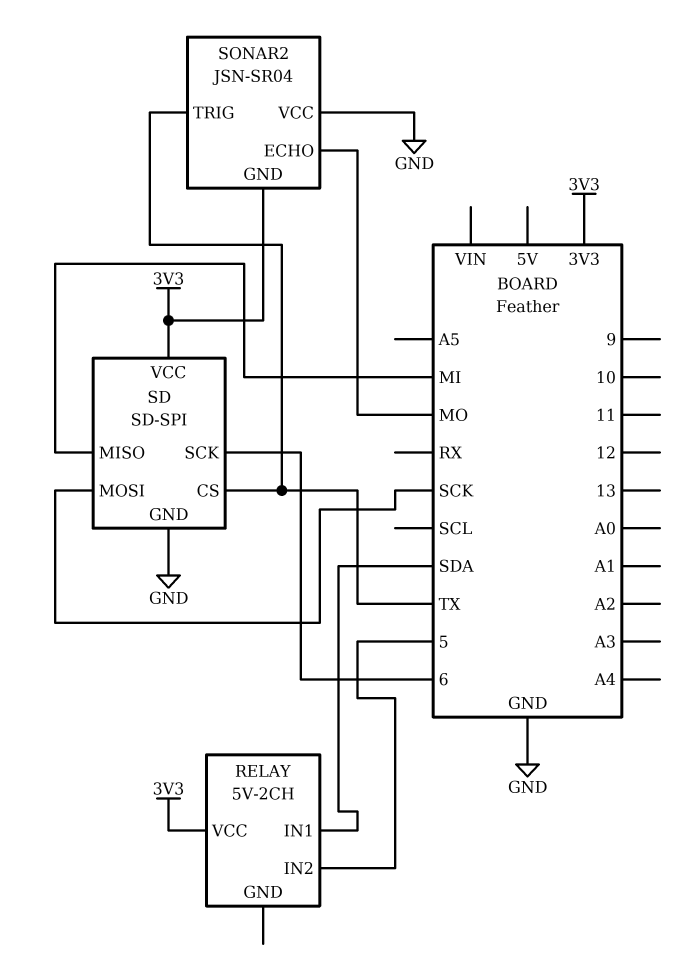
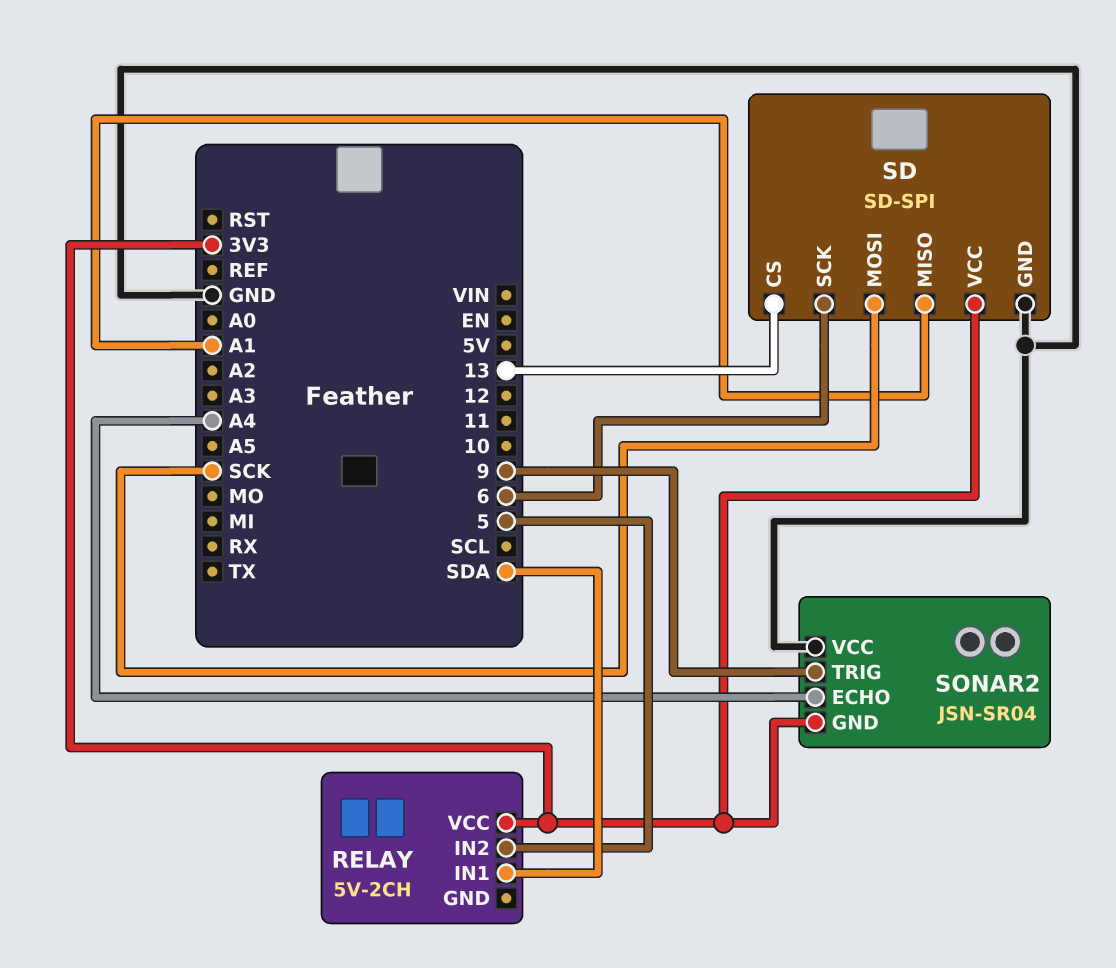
SD pin CS: TX -> 13
SD pin MISO: MI -> A1
SONAR2 pin ECHO: MO -> A4
SONAR2 pin TRIG: TX -> 9

